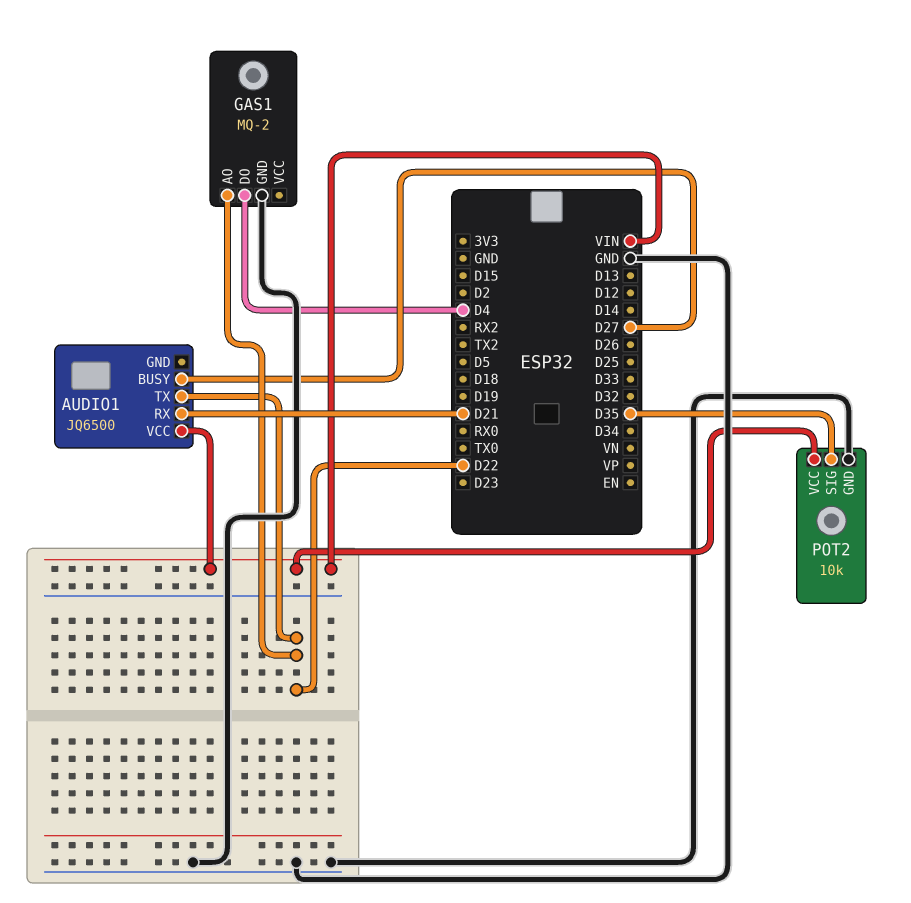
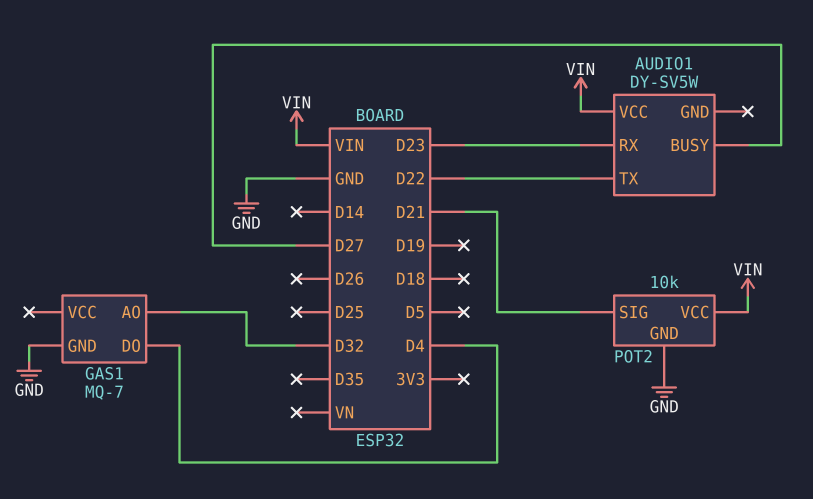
AUDIO1: JQ6500 -> DY-SV5W
AUDIO1 pin RX: D21 -> D23
GAS1: MQ-2 -> MQ-7
GAS1 pin AO: D22 -> D32
POT2 pin SIG: D35 -> D21

